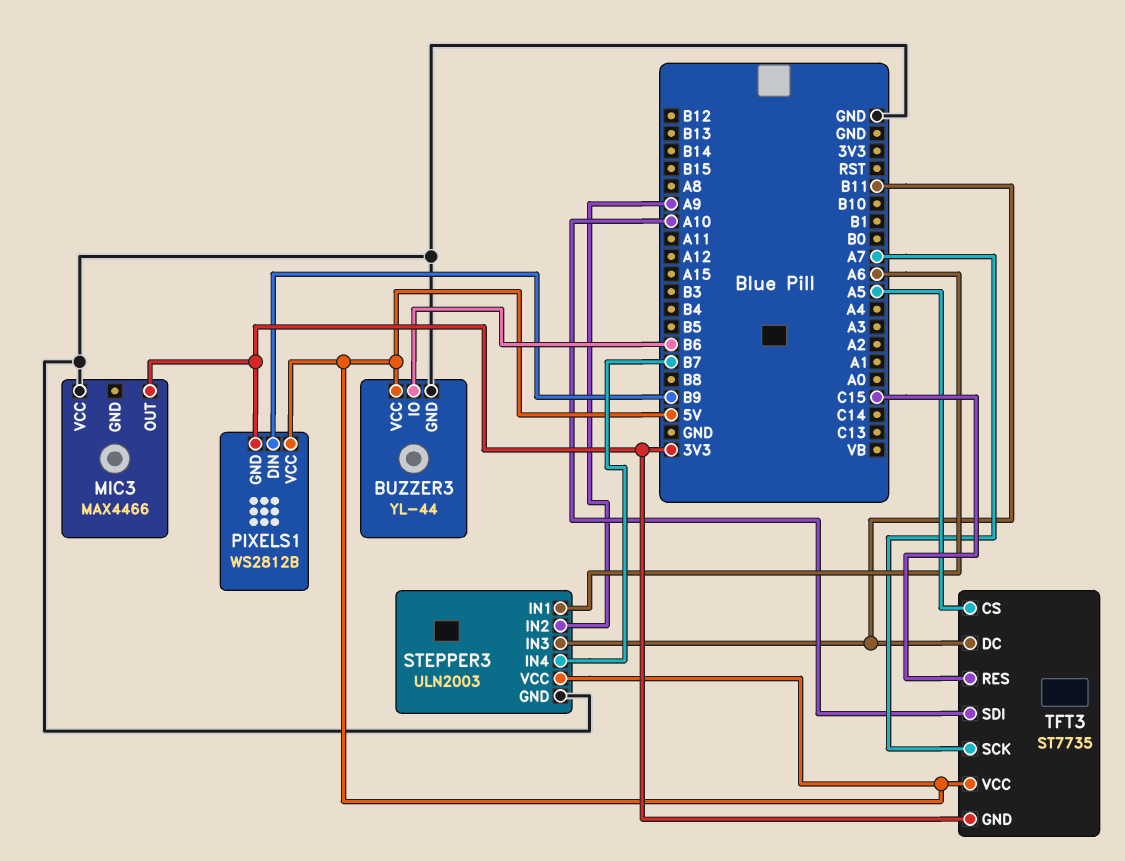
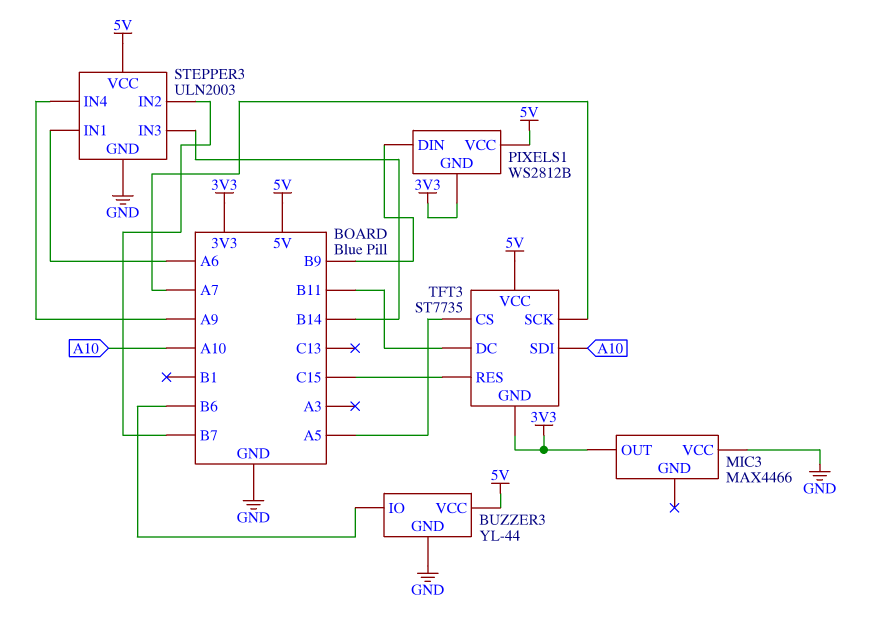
STEPPER3 pin IN2: A9 -> B7
STEPPER3 pin IN3: B11 -> B14
STEPPER3 pin IN4: B7 -> A9

